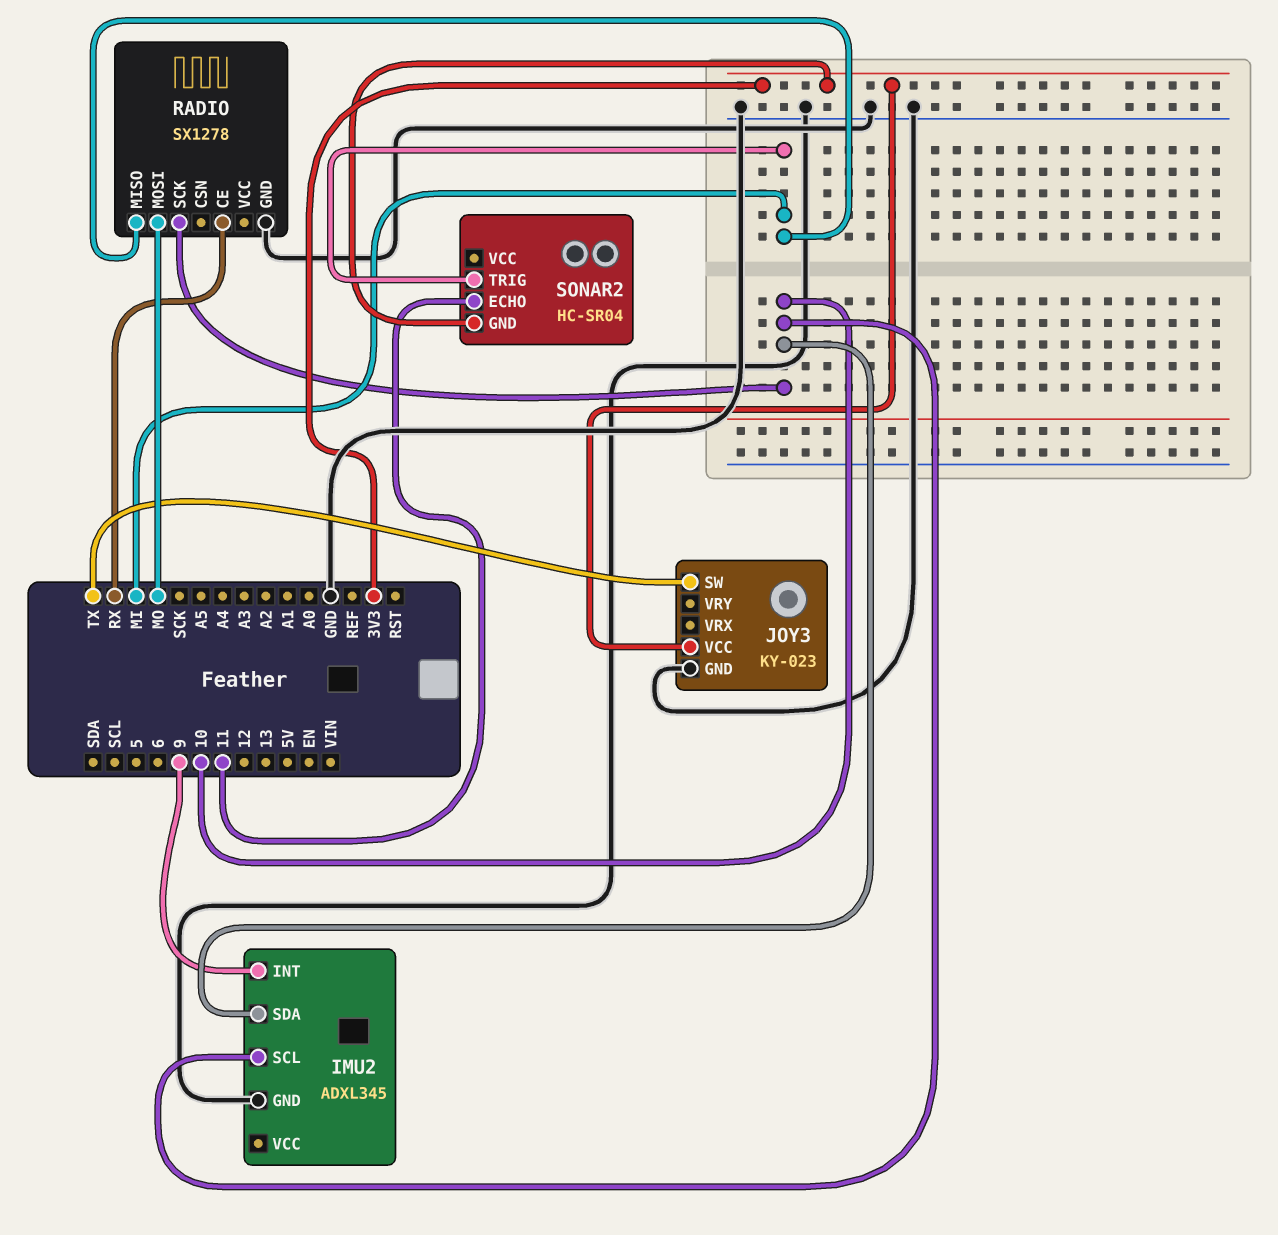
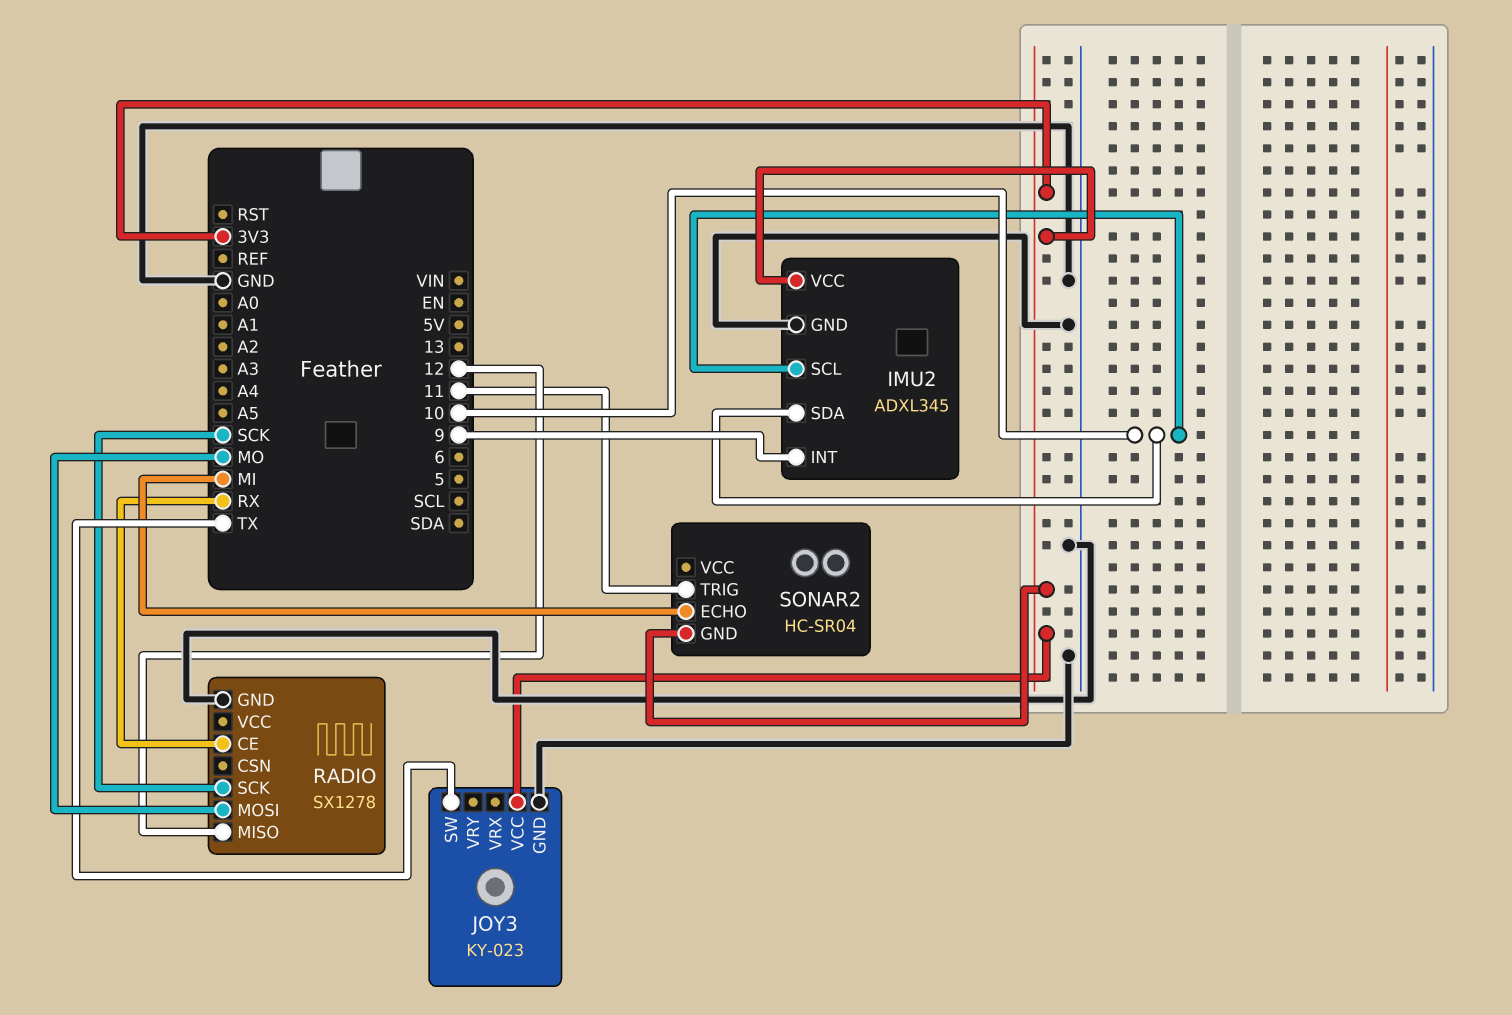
IMU2 pin VCC: none -> 3V3
RADIO pin MISO: MI -> 12
RADIO pin SCK: 10 -> SCK
SONAR2 pin ECHO: 11 -> MI
SONAR2 pin TRIG: MI -> 11

